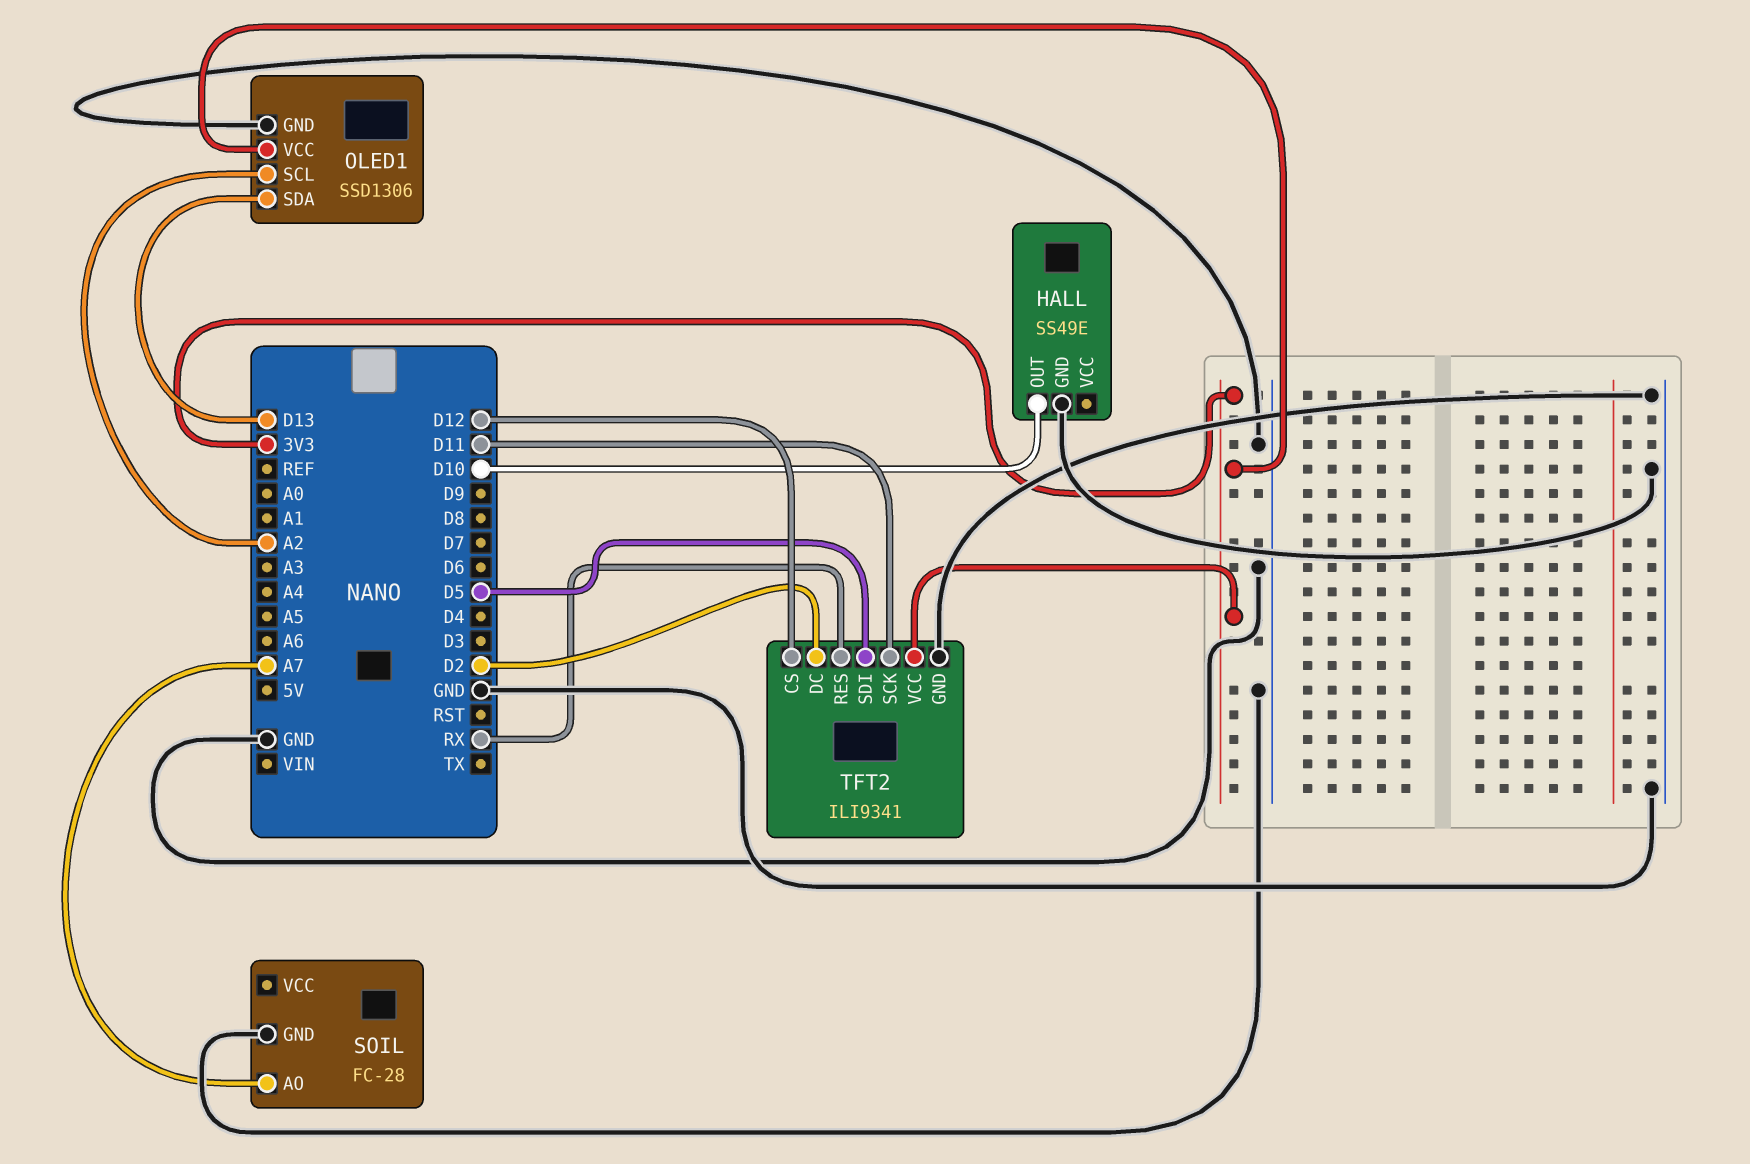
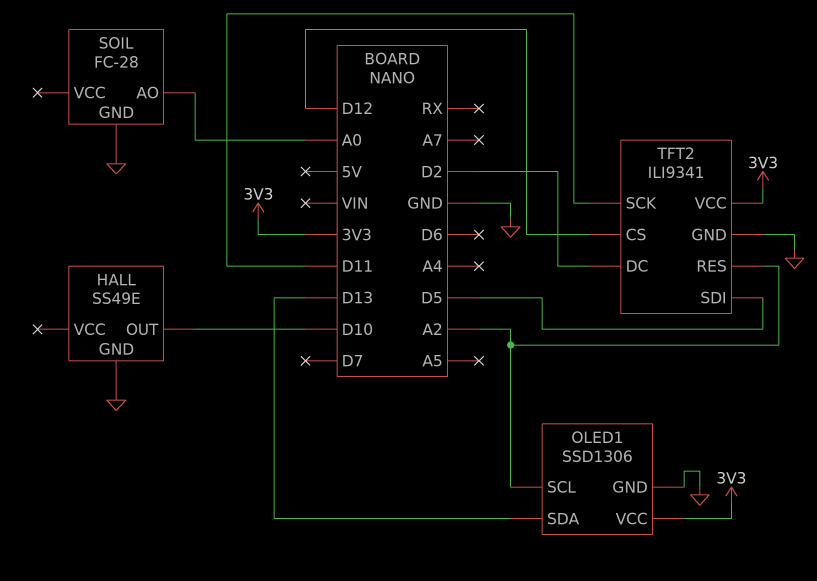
SOIL pin AO: A7 -> A0
TFT2 pin RES: RX -> A2

